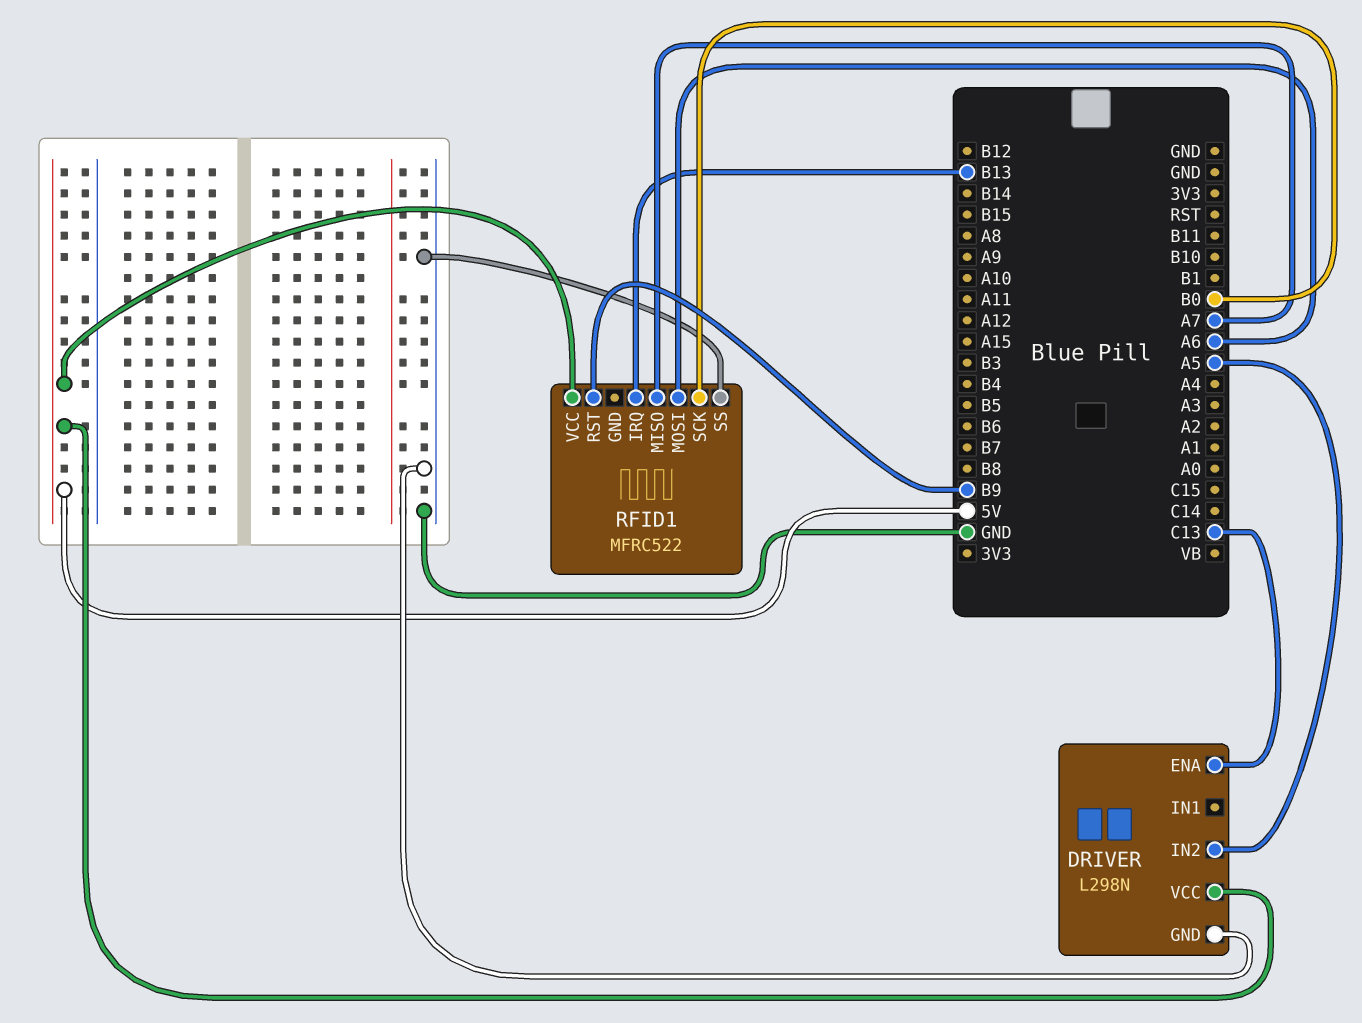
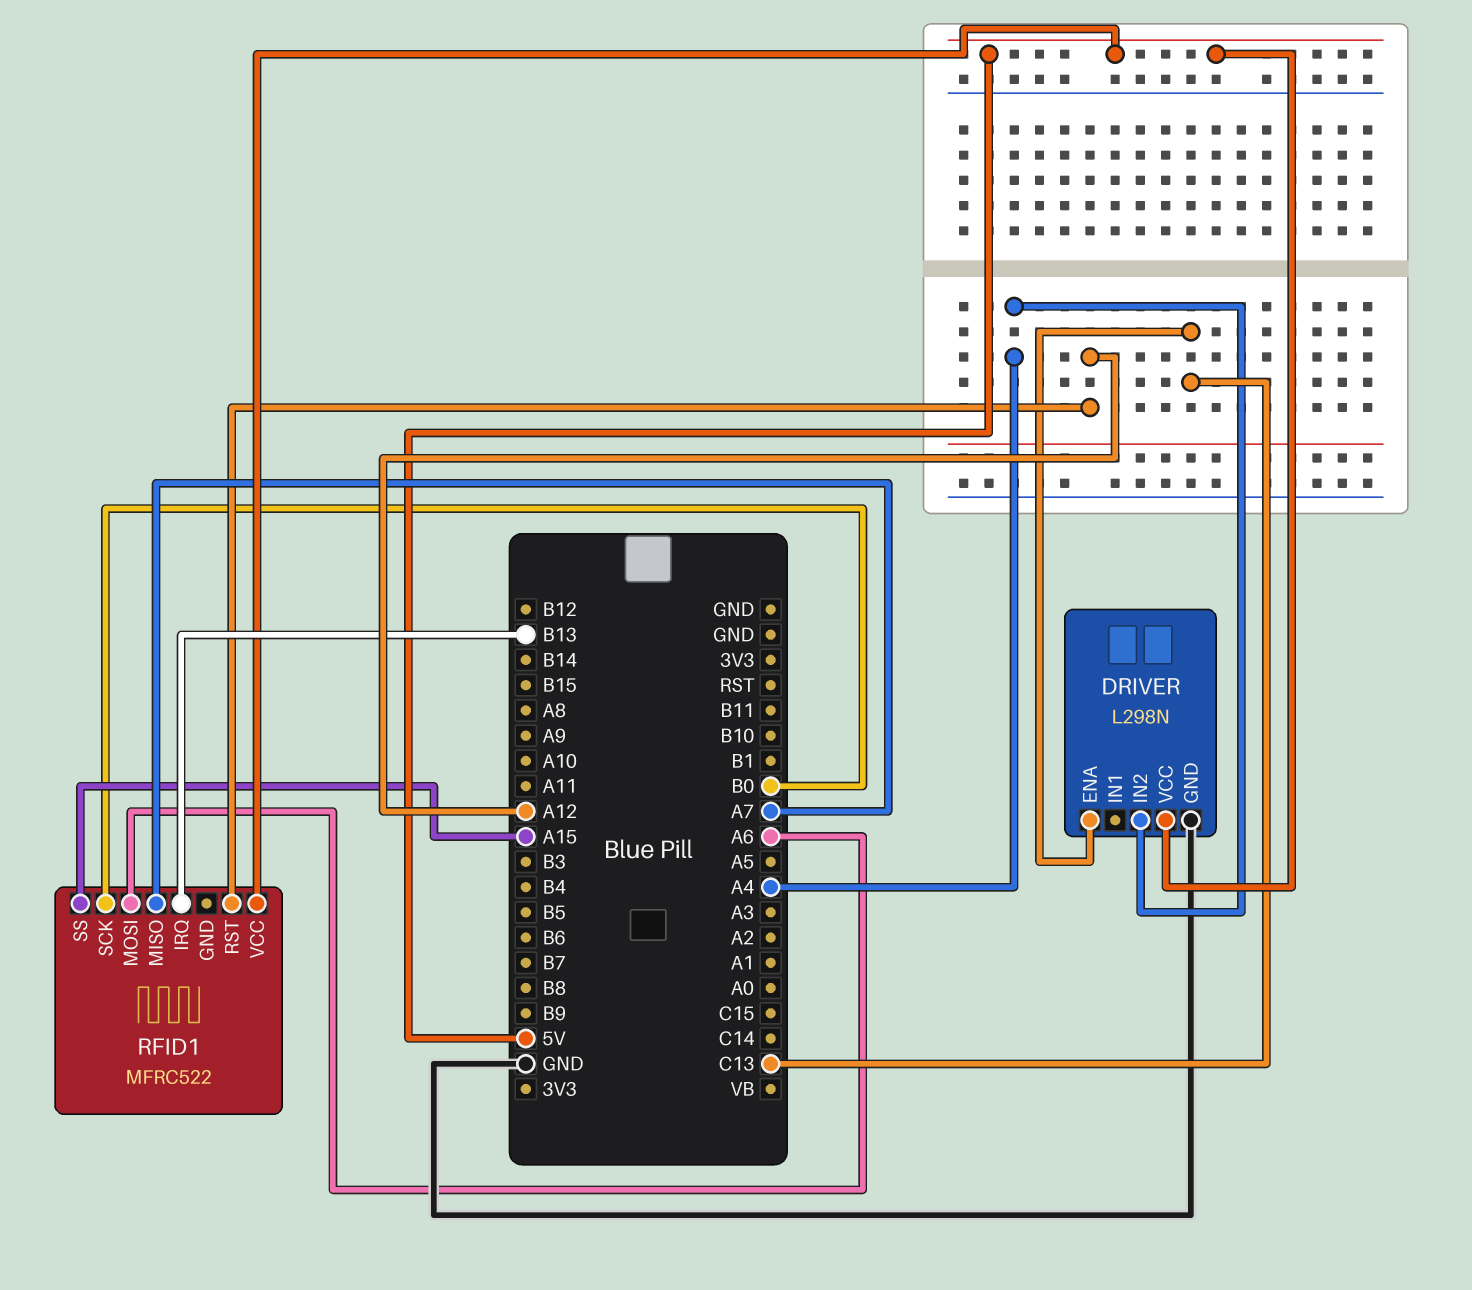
DRIVER pin IN2: A5 -> A4
RFID1 pin RST: B9 -> A12
RFID1 pin SS: GND -> A15

